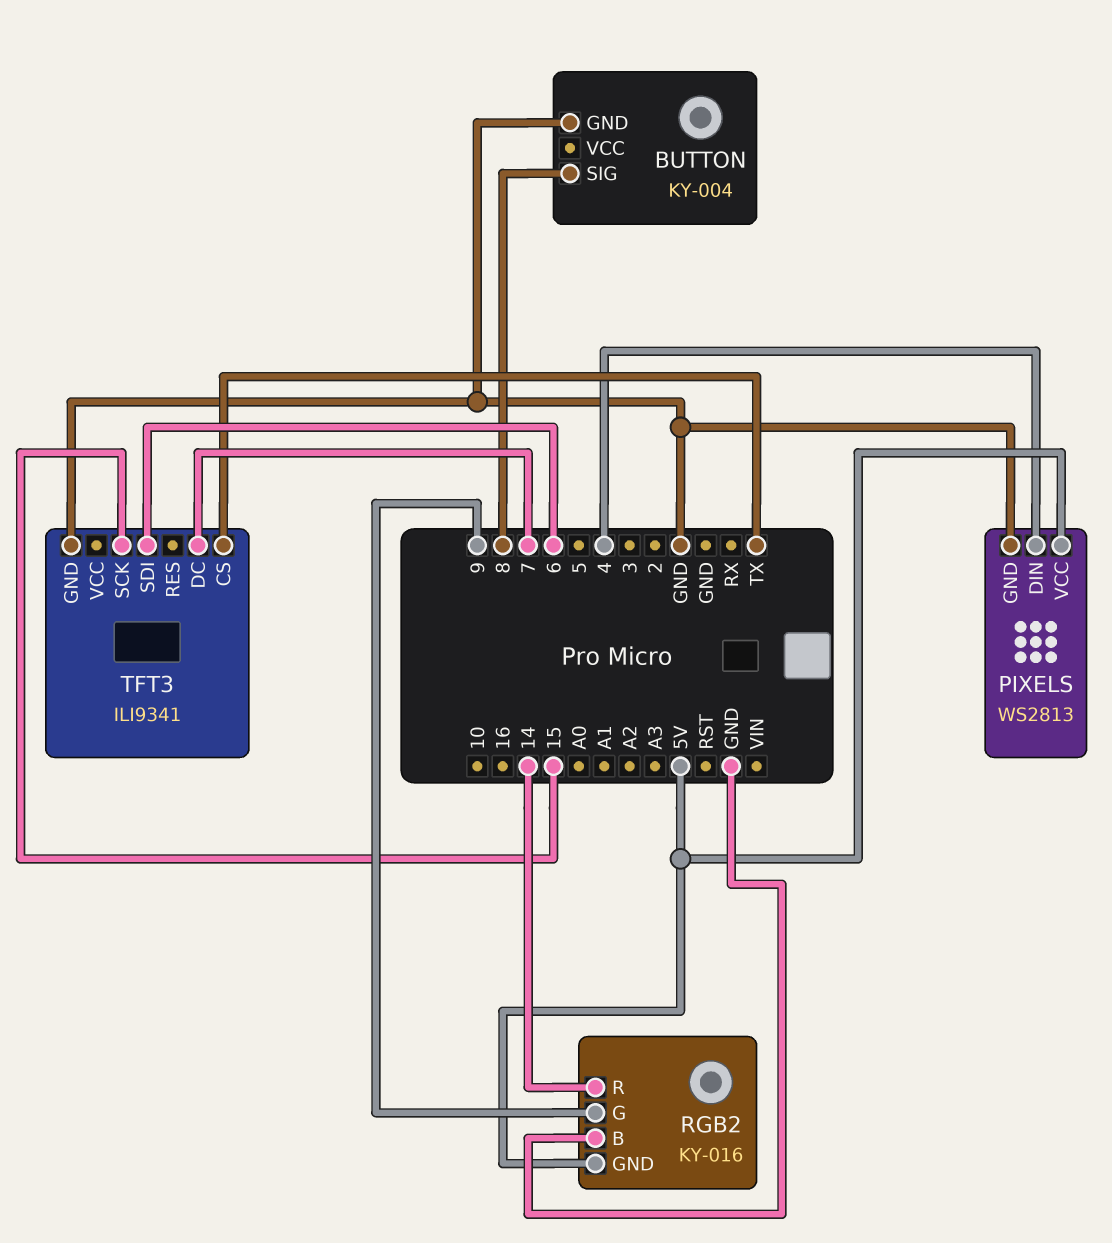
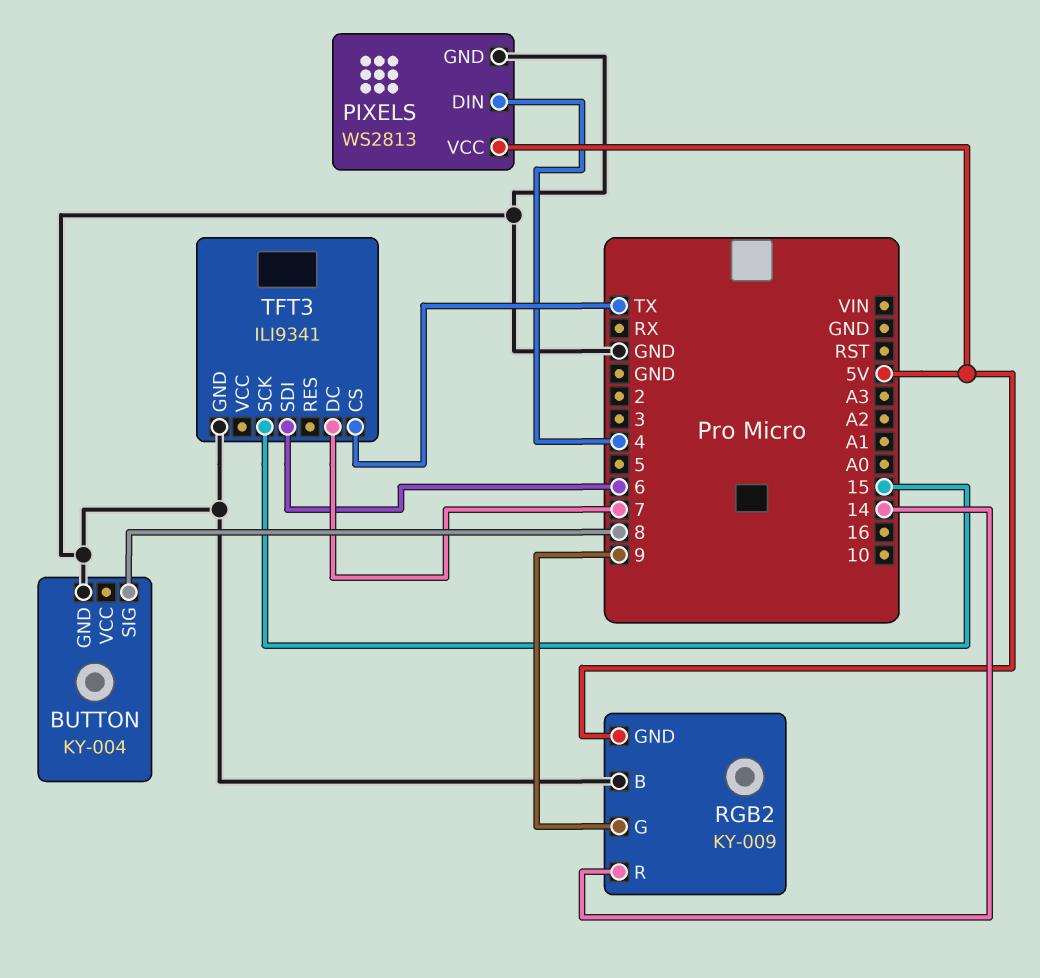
RGB2: KY-016 -> KY-009

